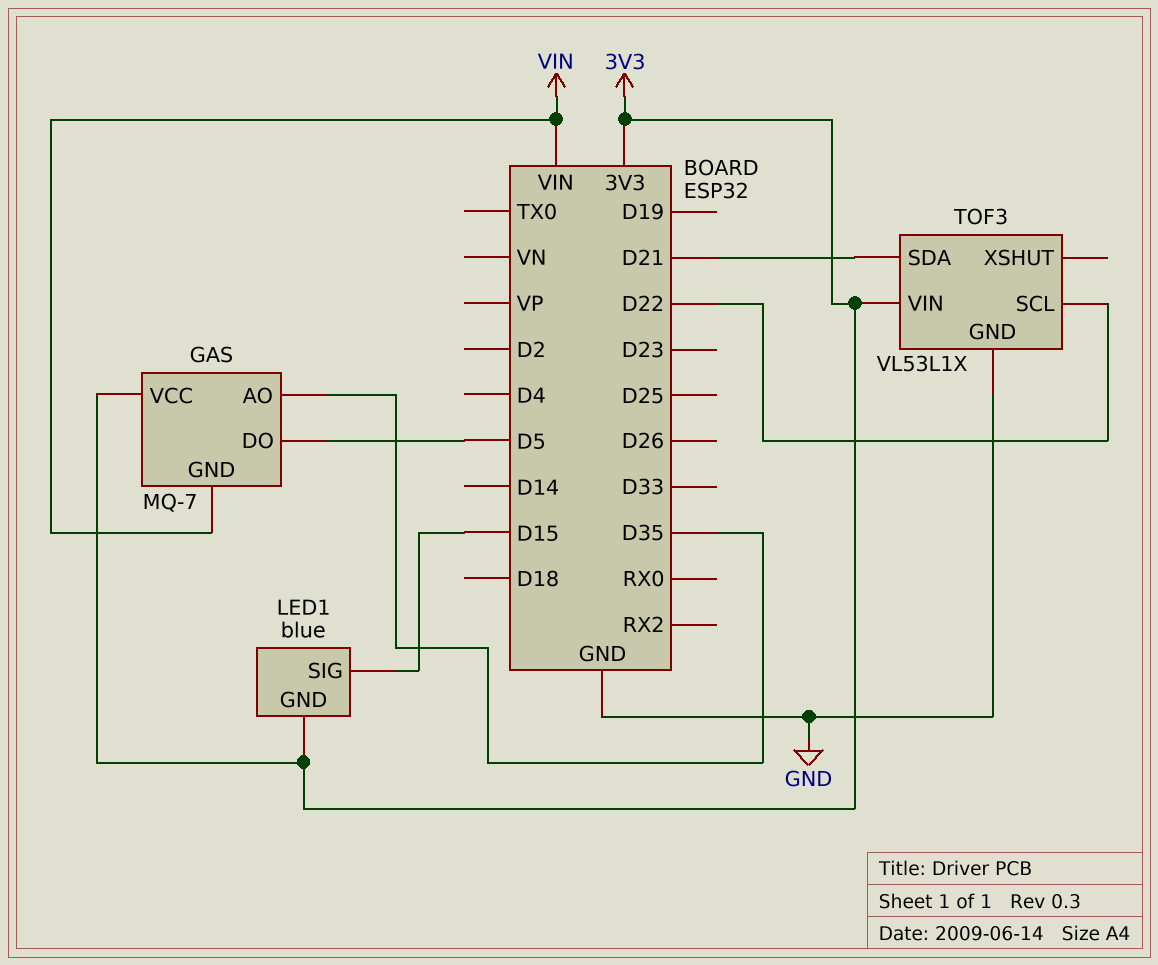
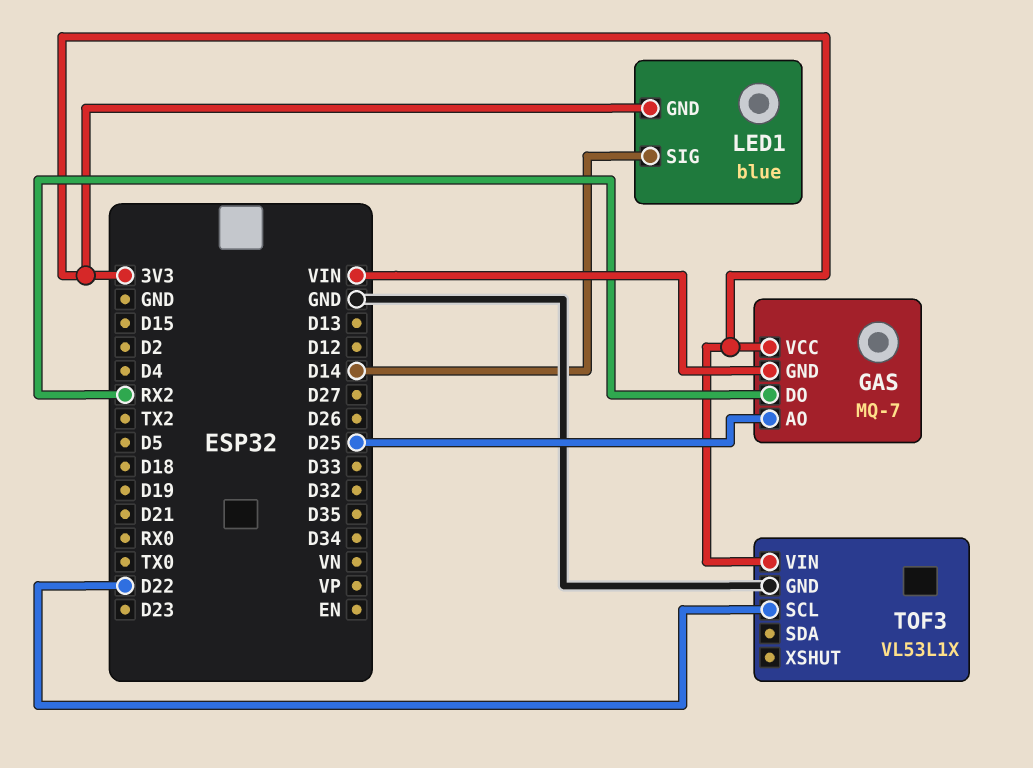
GAS pin AO: D35 -> D25
GAS pin DO: D5 -> RX2
LED1 pin SIG: D15 -> D14
TOF3 pin SDA: D21 -> none

